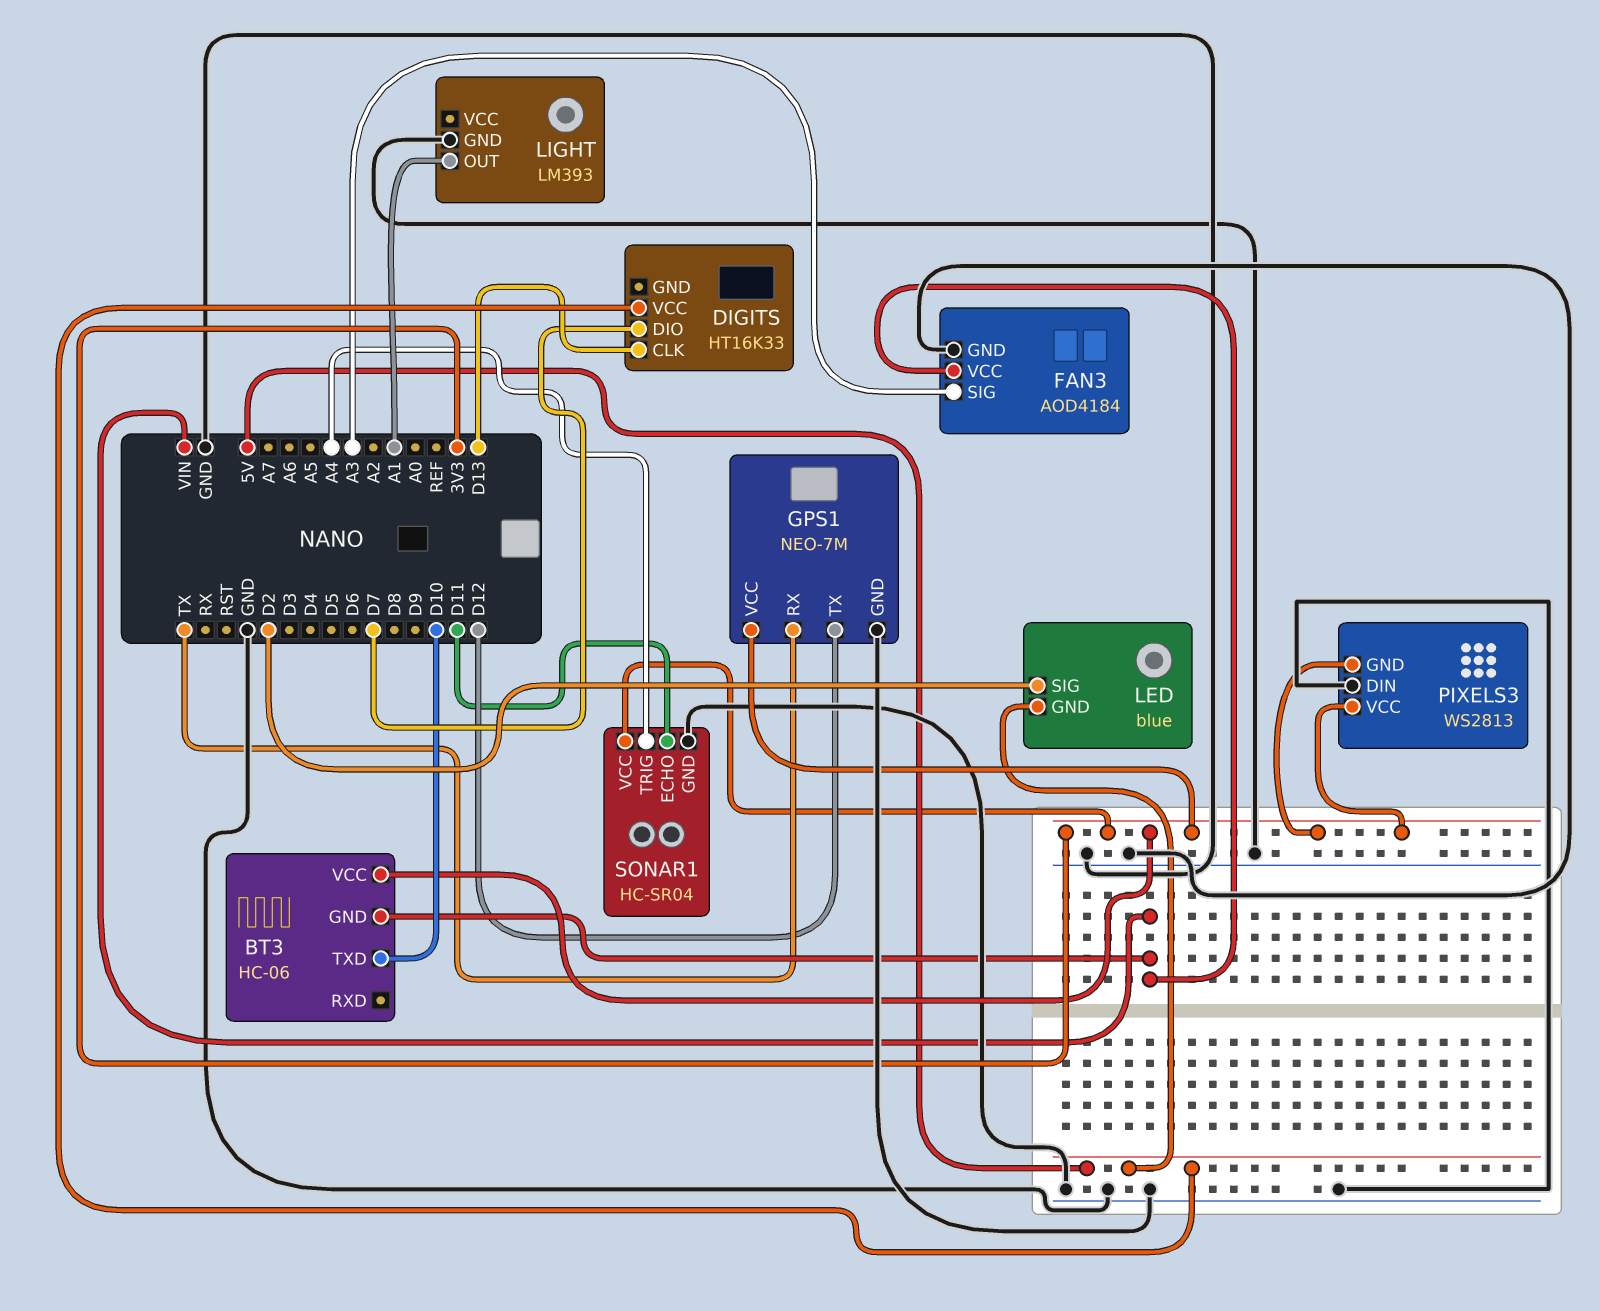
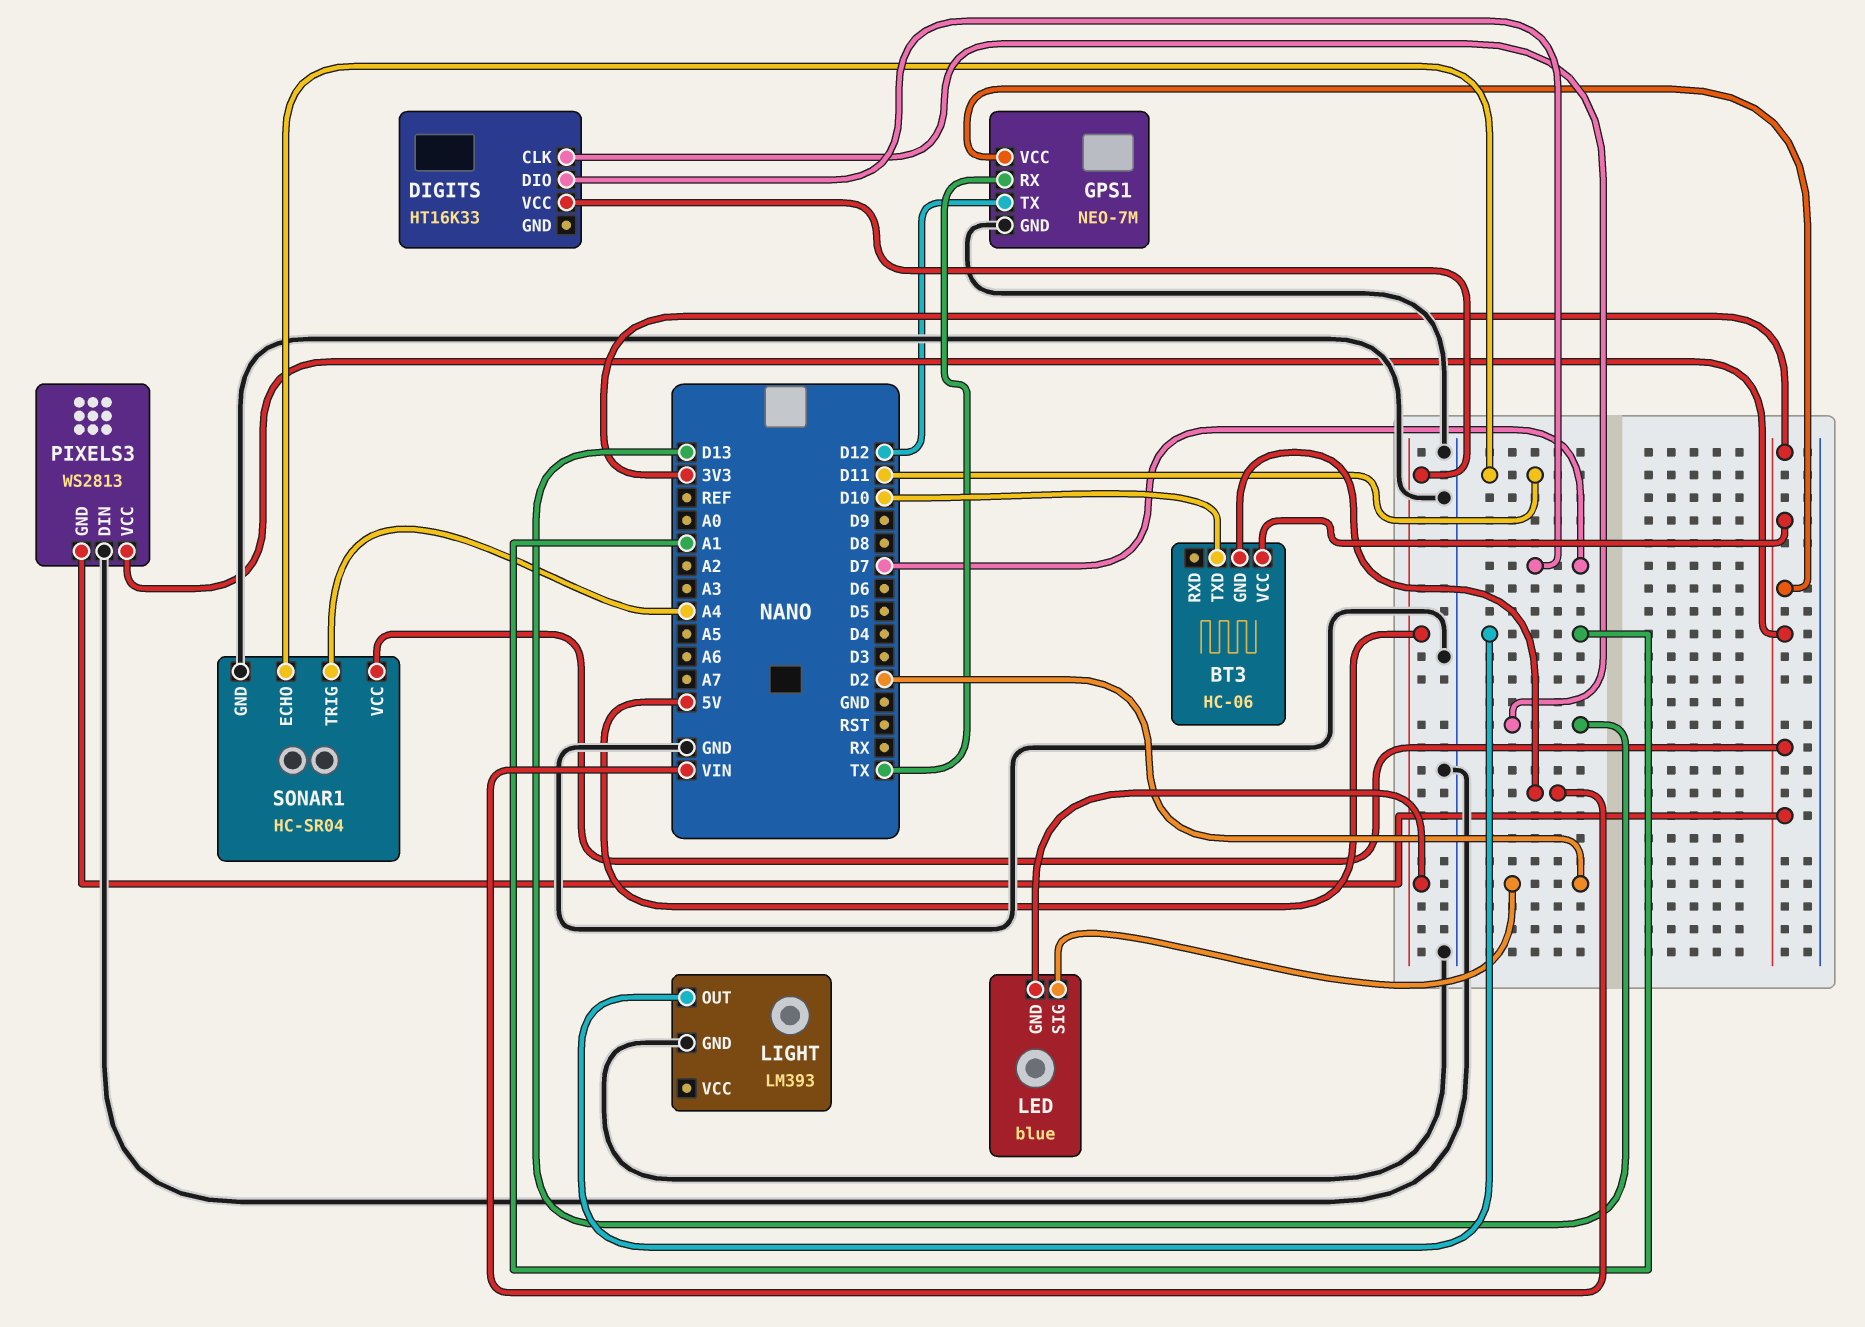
FAN3: AOD4184 -> none
FAN3 pin GND: GND -> none
FAN3 pin SIG: A3 -> none
FAN3 pin VCC: VIN -> none

